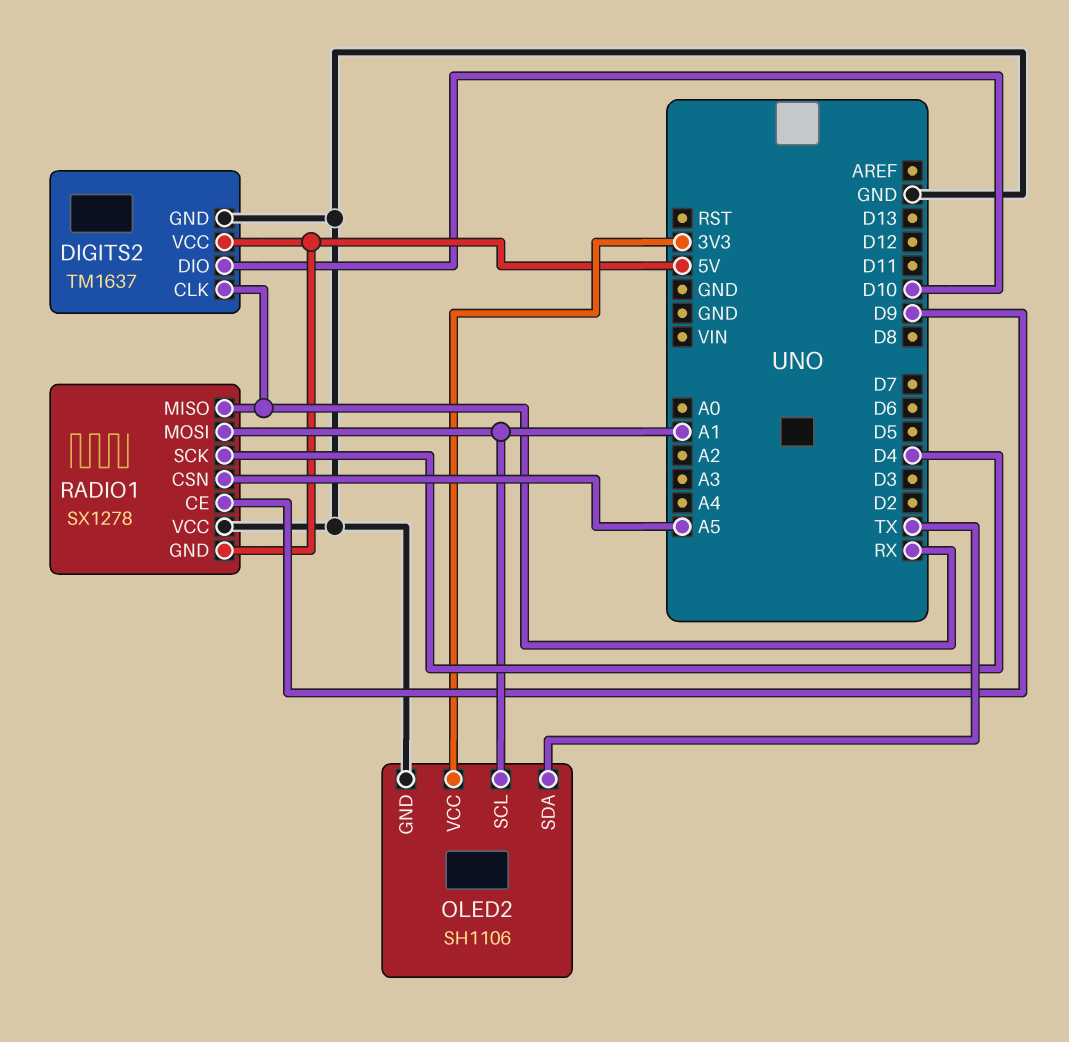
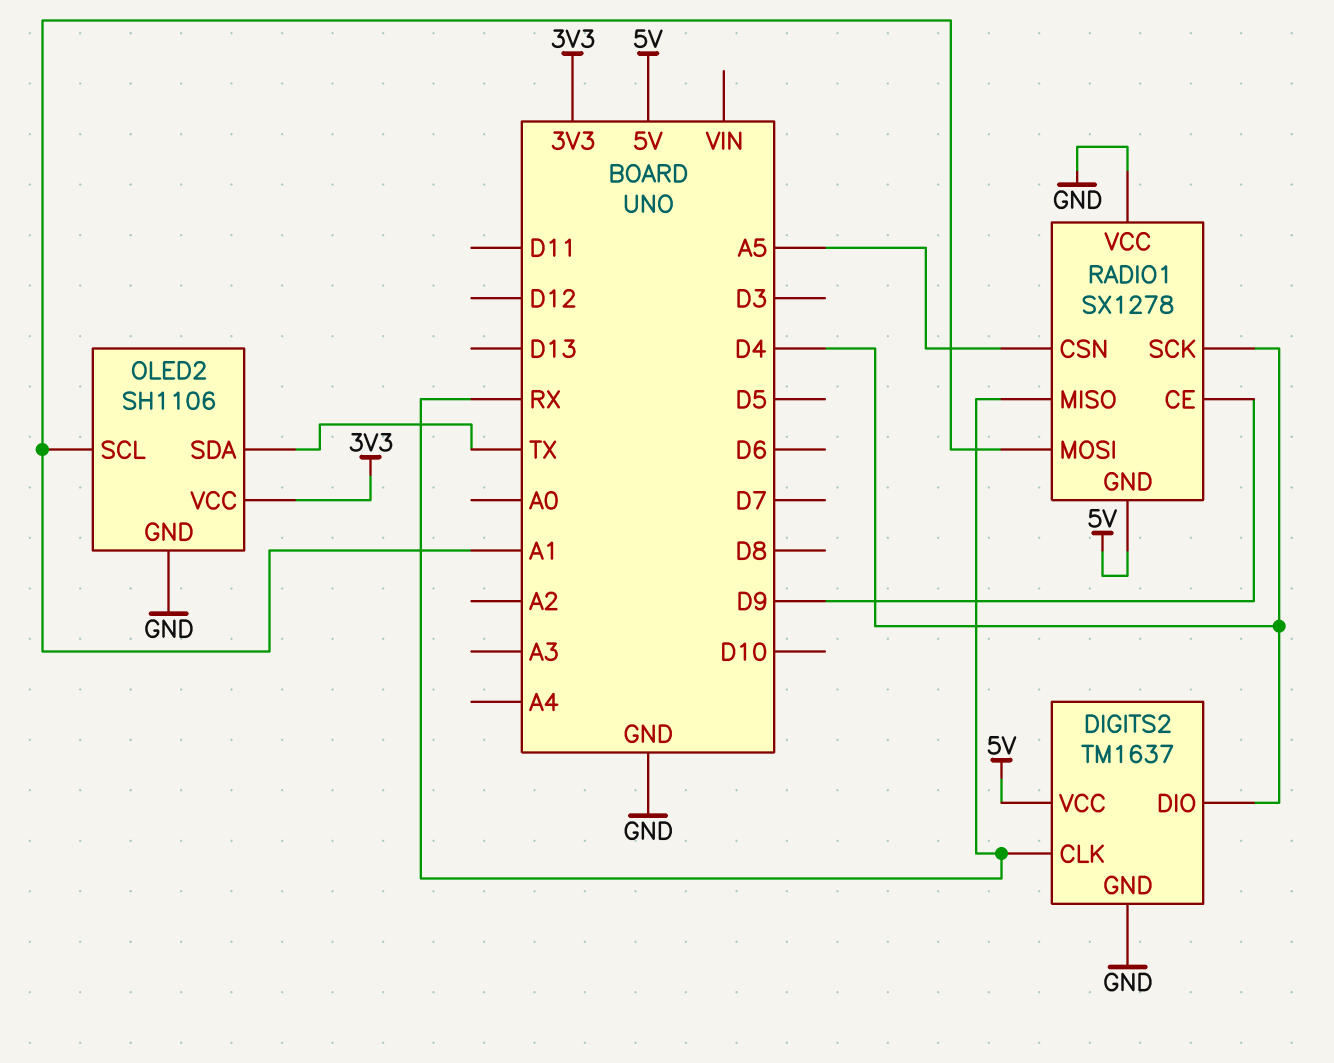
DIGITS2 pin DIO: D10 -> D4

